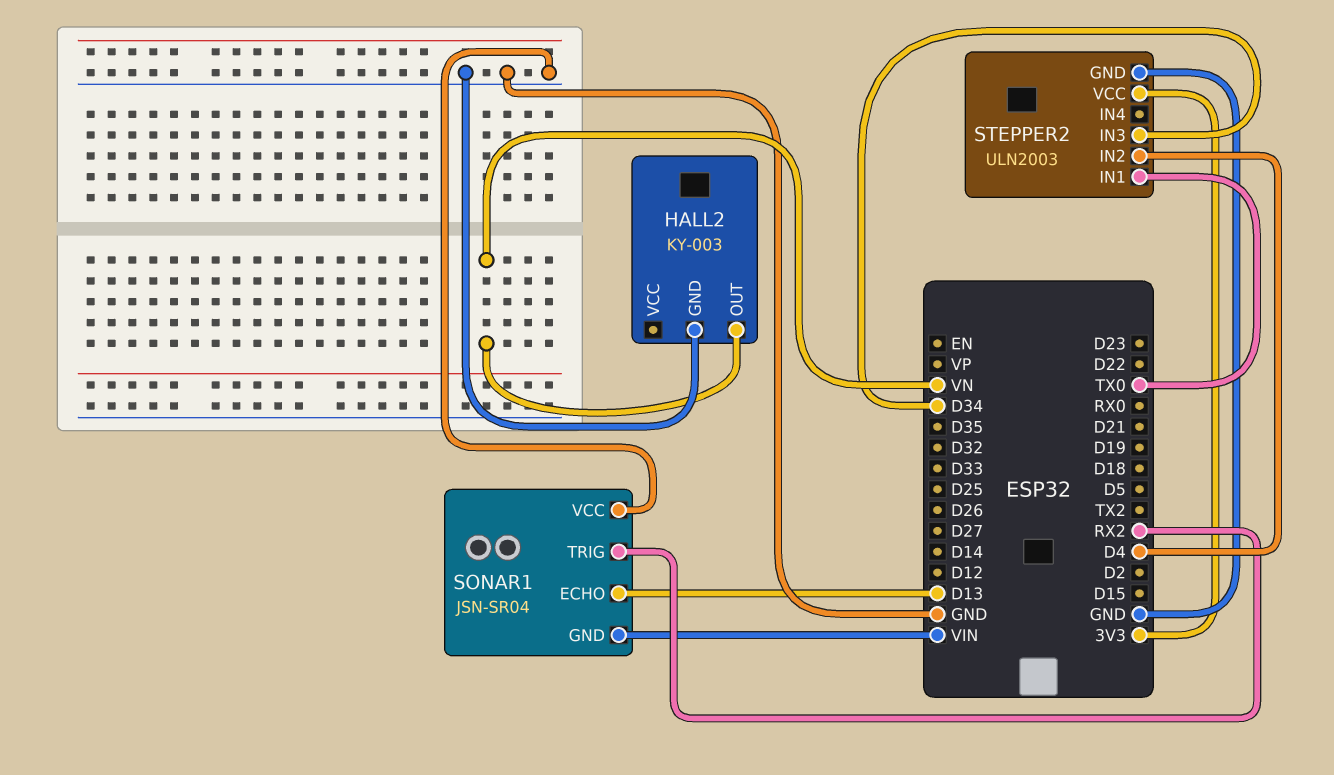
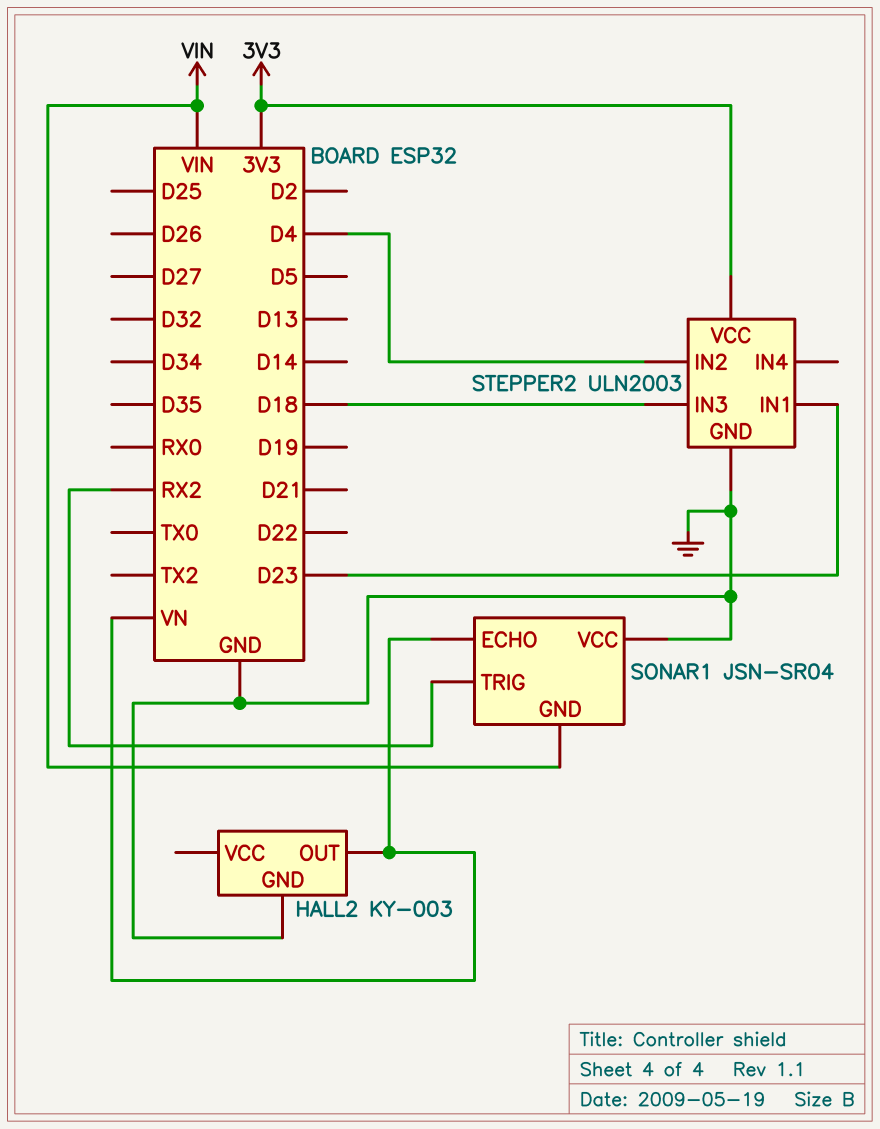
SONAR1 pin ECHO: D13 -> VN
STEPPER2 pin IN1: TX0 -> D23
STEPPER2 pin IN3: D34 -> D18

